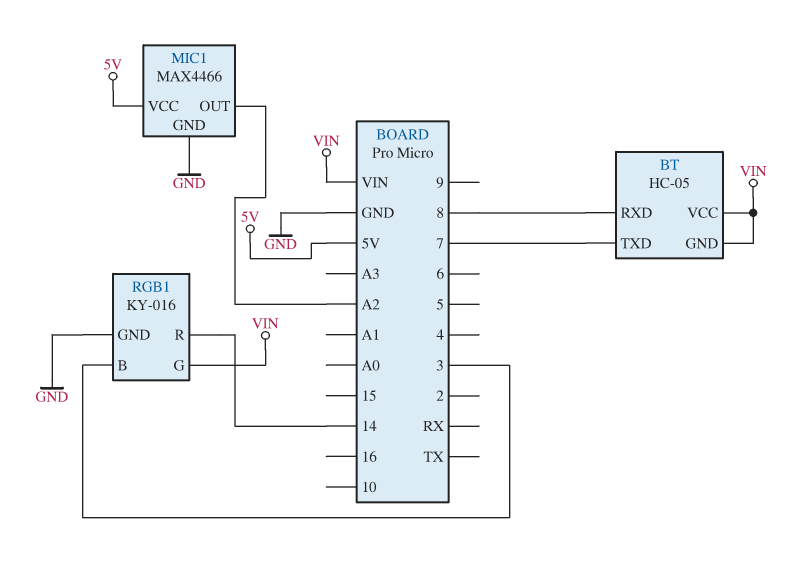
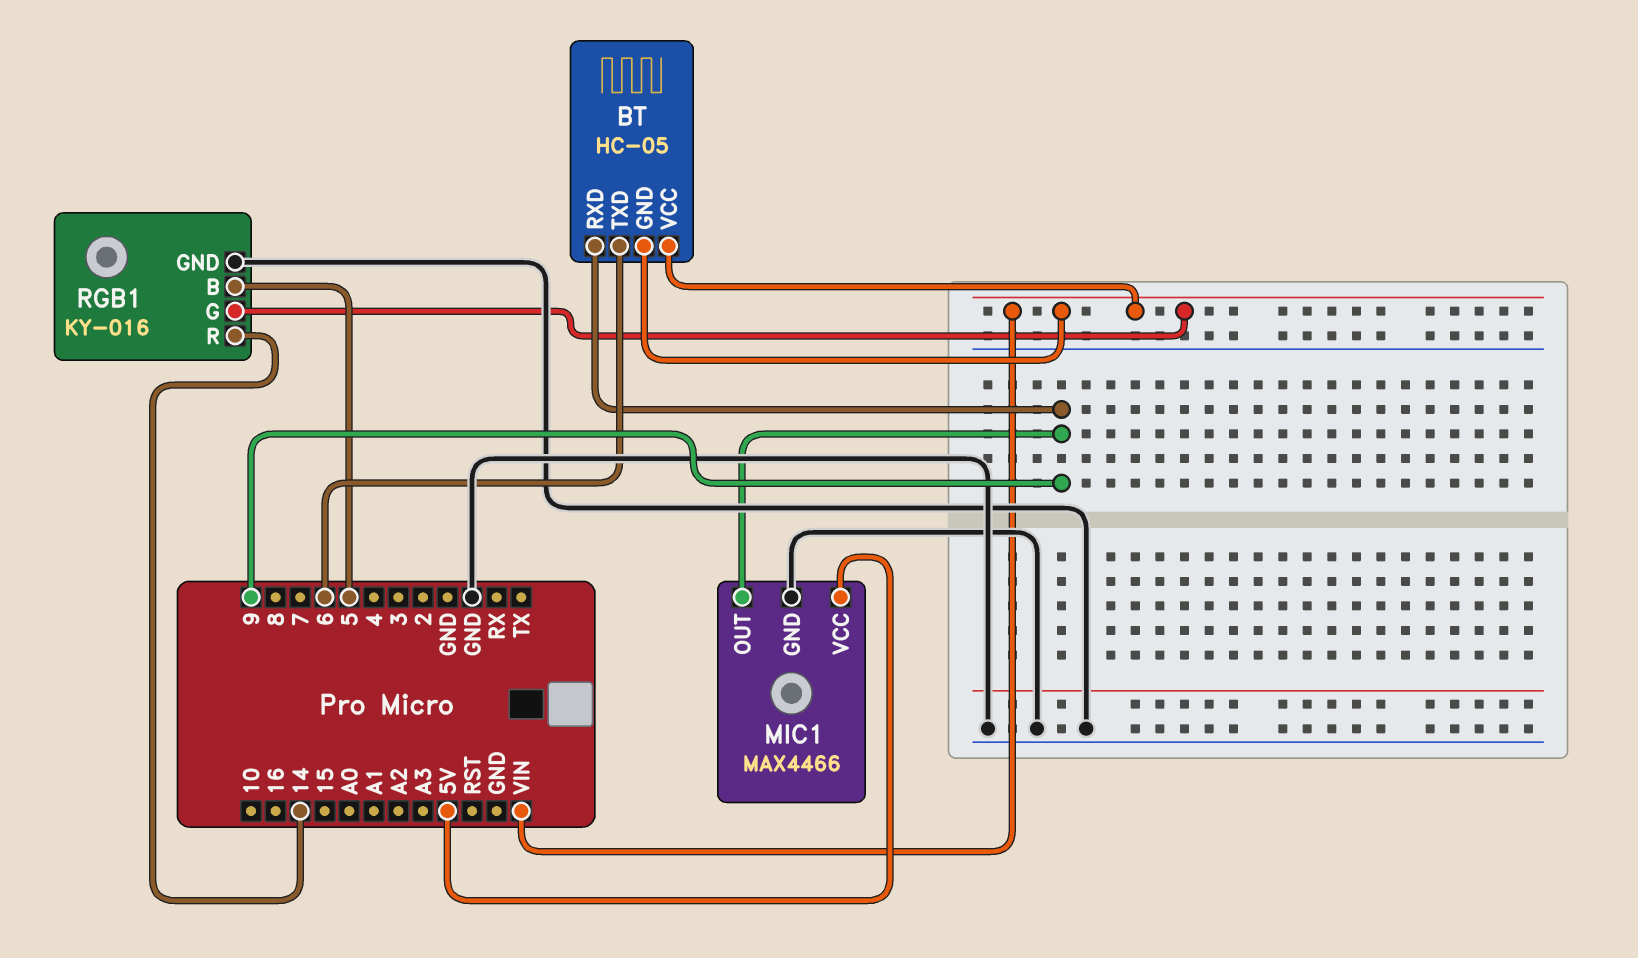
BT pin RXD: 8 -> 9
BT pin TXD: 7 -> 6
MIC1 pin OUT: A2 -> 9
RGB1 pin B: 3 -> 5

